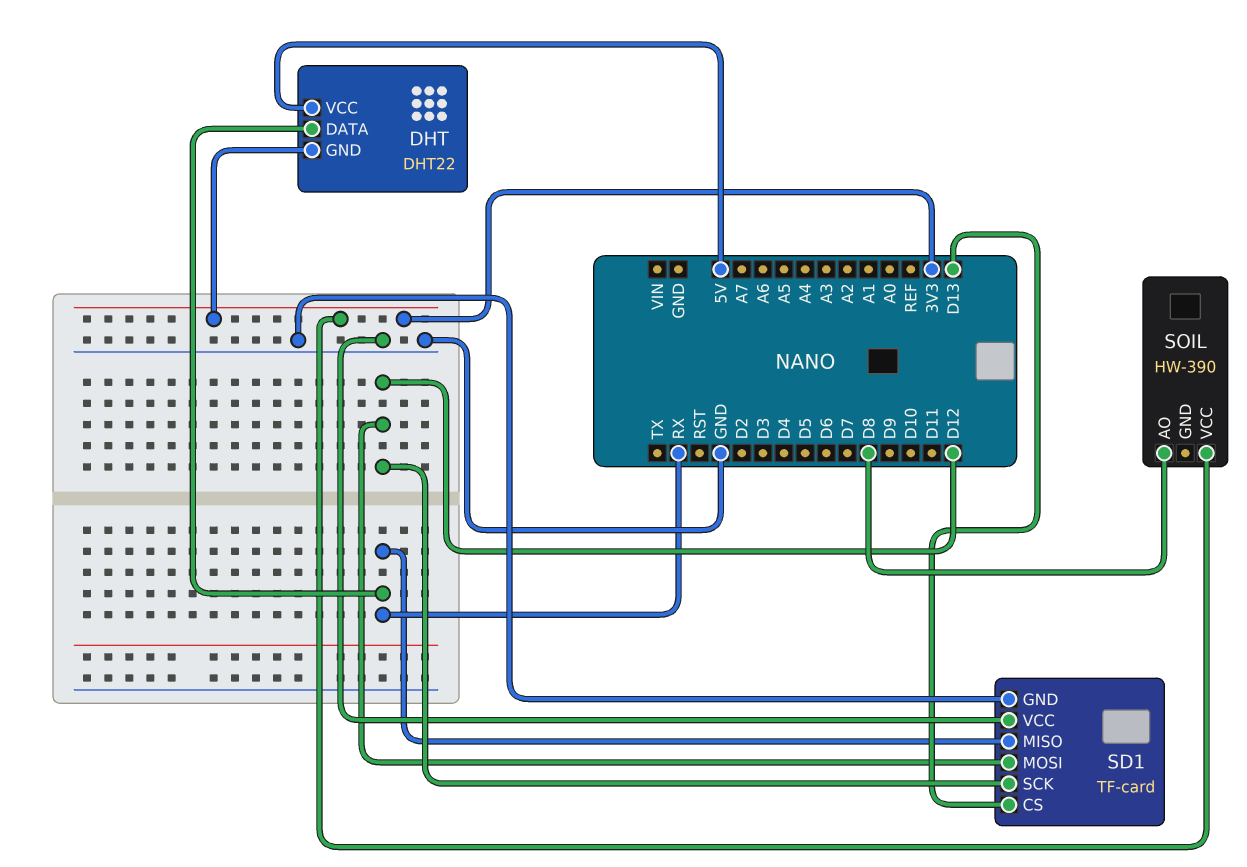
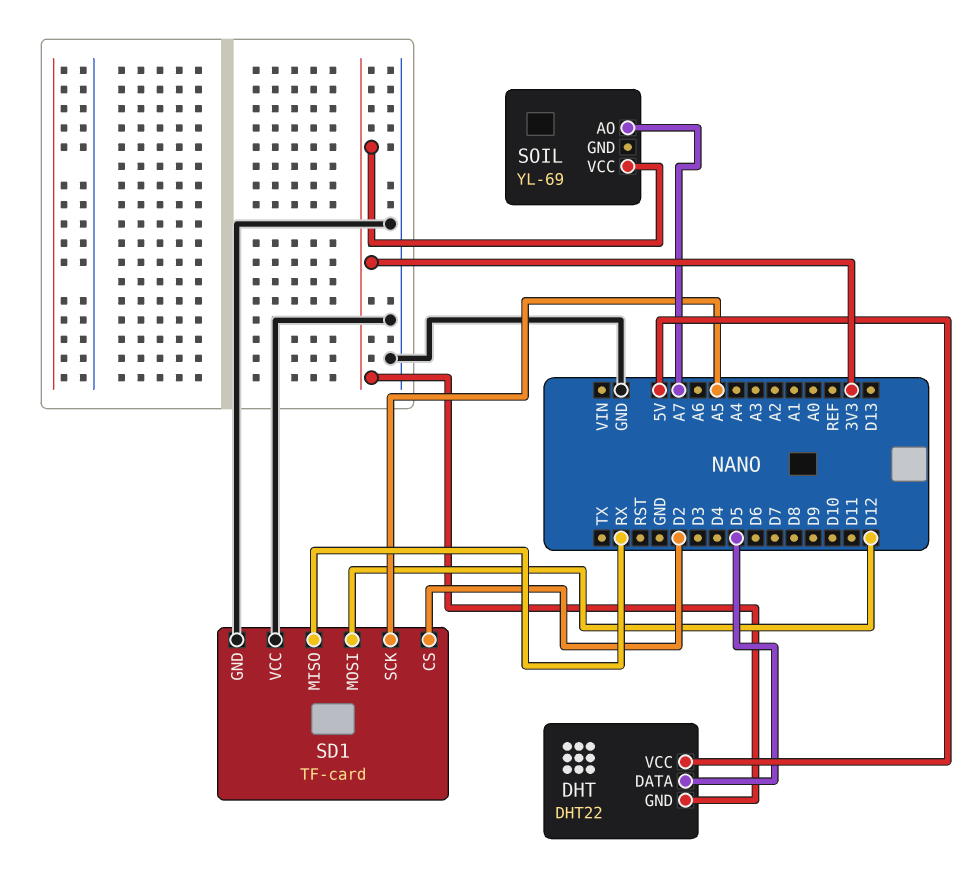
DHT pin DATA: RX -> D5
SD1 pin CS: D13 -> D2
SD1 pin SCK: D12 -> A5
SOIL: HW-390 -> YL-69
SOIL pin AO: D8 -> A7

